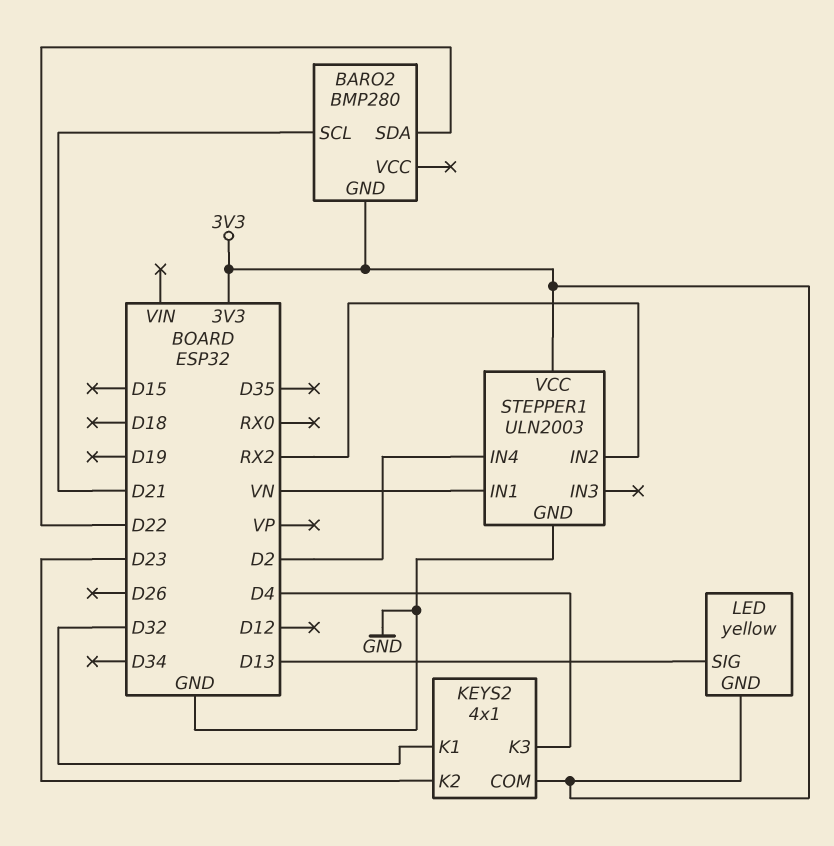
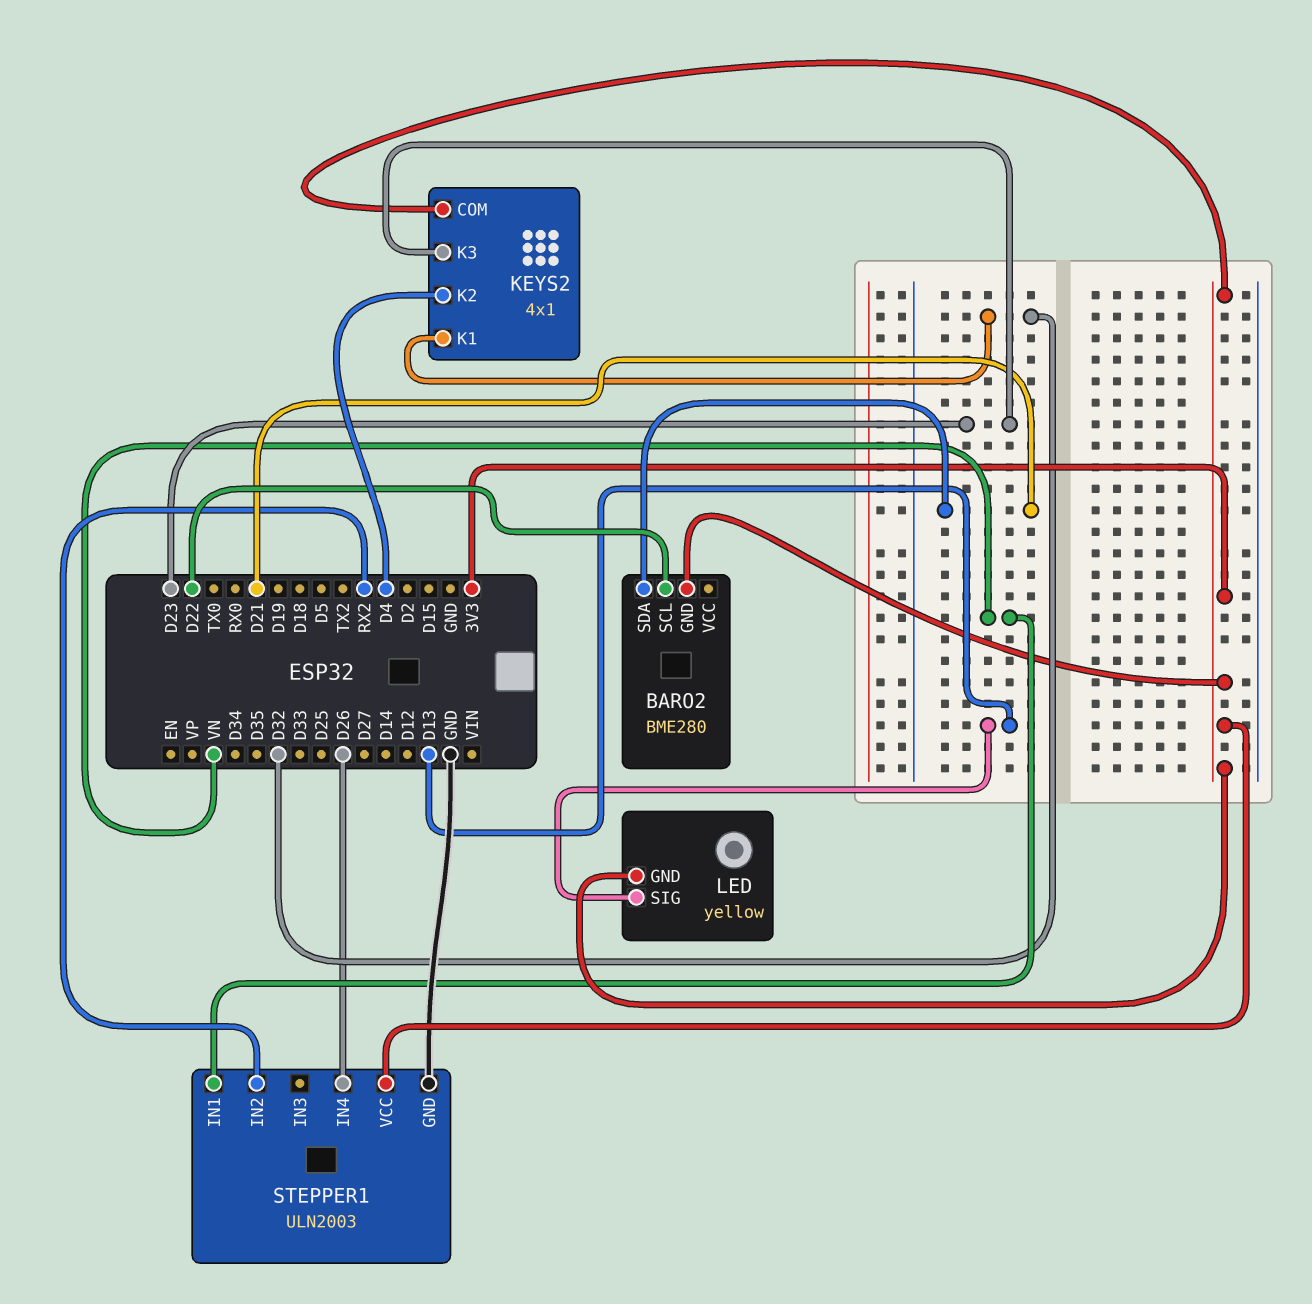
BARO2: BMP280 -> BME280
BARO2 pin SCL: D21 -> D22
BARO2 pin SDA: D22 -> D21
KEYS2 pin K2: D23 -> D4
KEYS2 pin K3: D4 -> D23
STEPPER1 pin IN4: D2 -> D26

